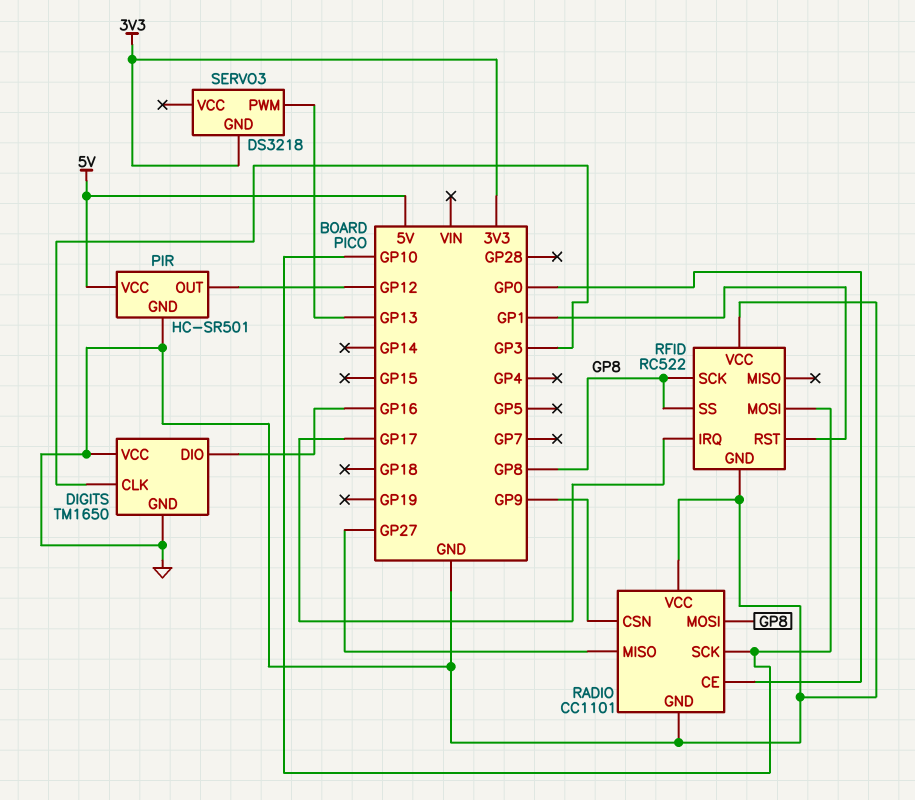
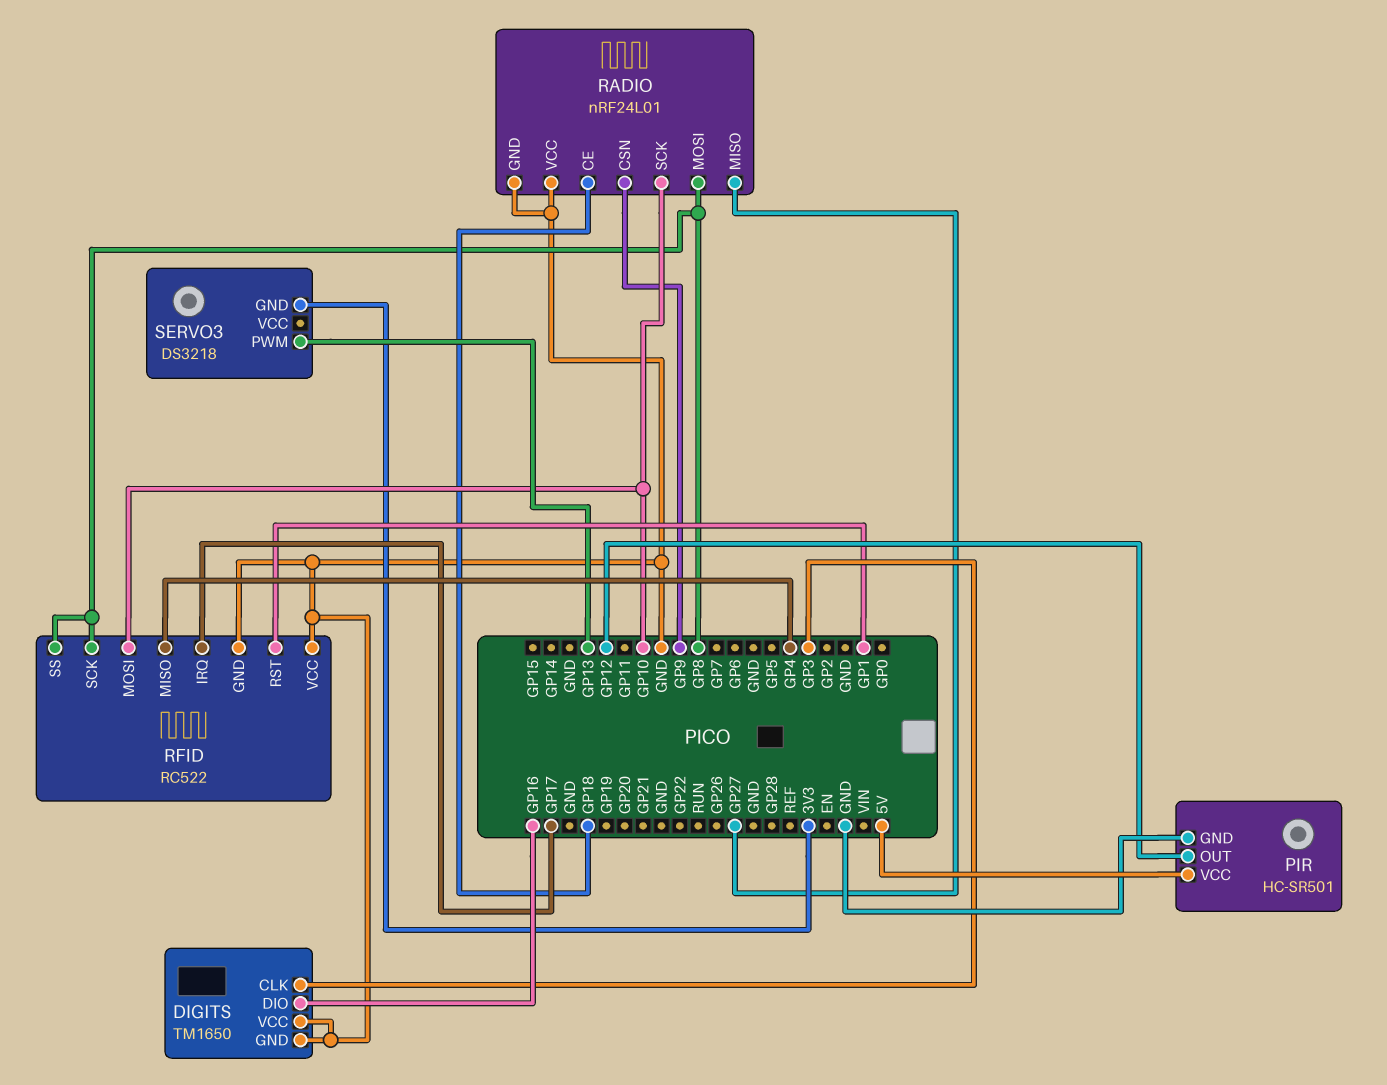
RADIO: CC1101 -> nRF24L01
RADIO pin CE: GP0 -> GP18
RFID pin MISO: none -> GP4

